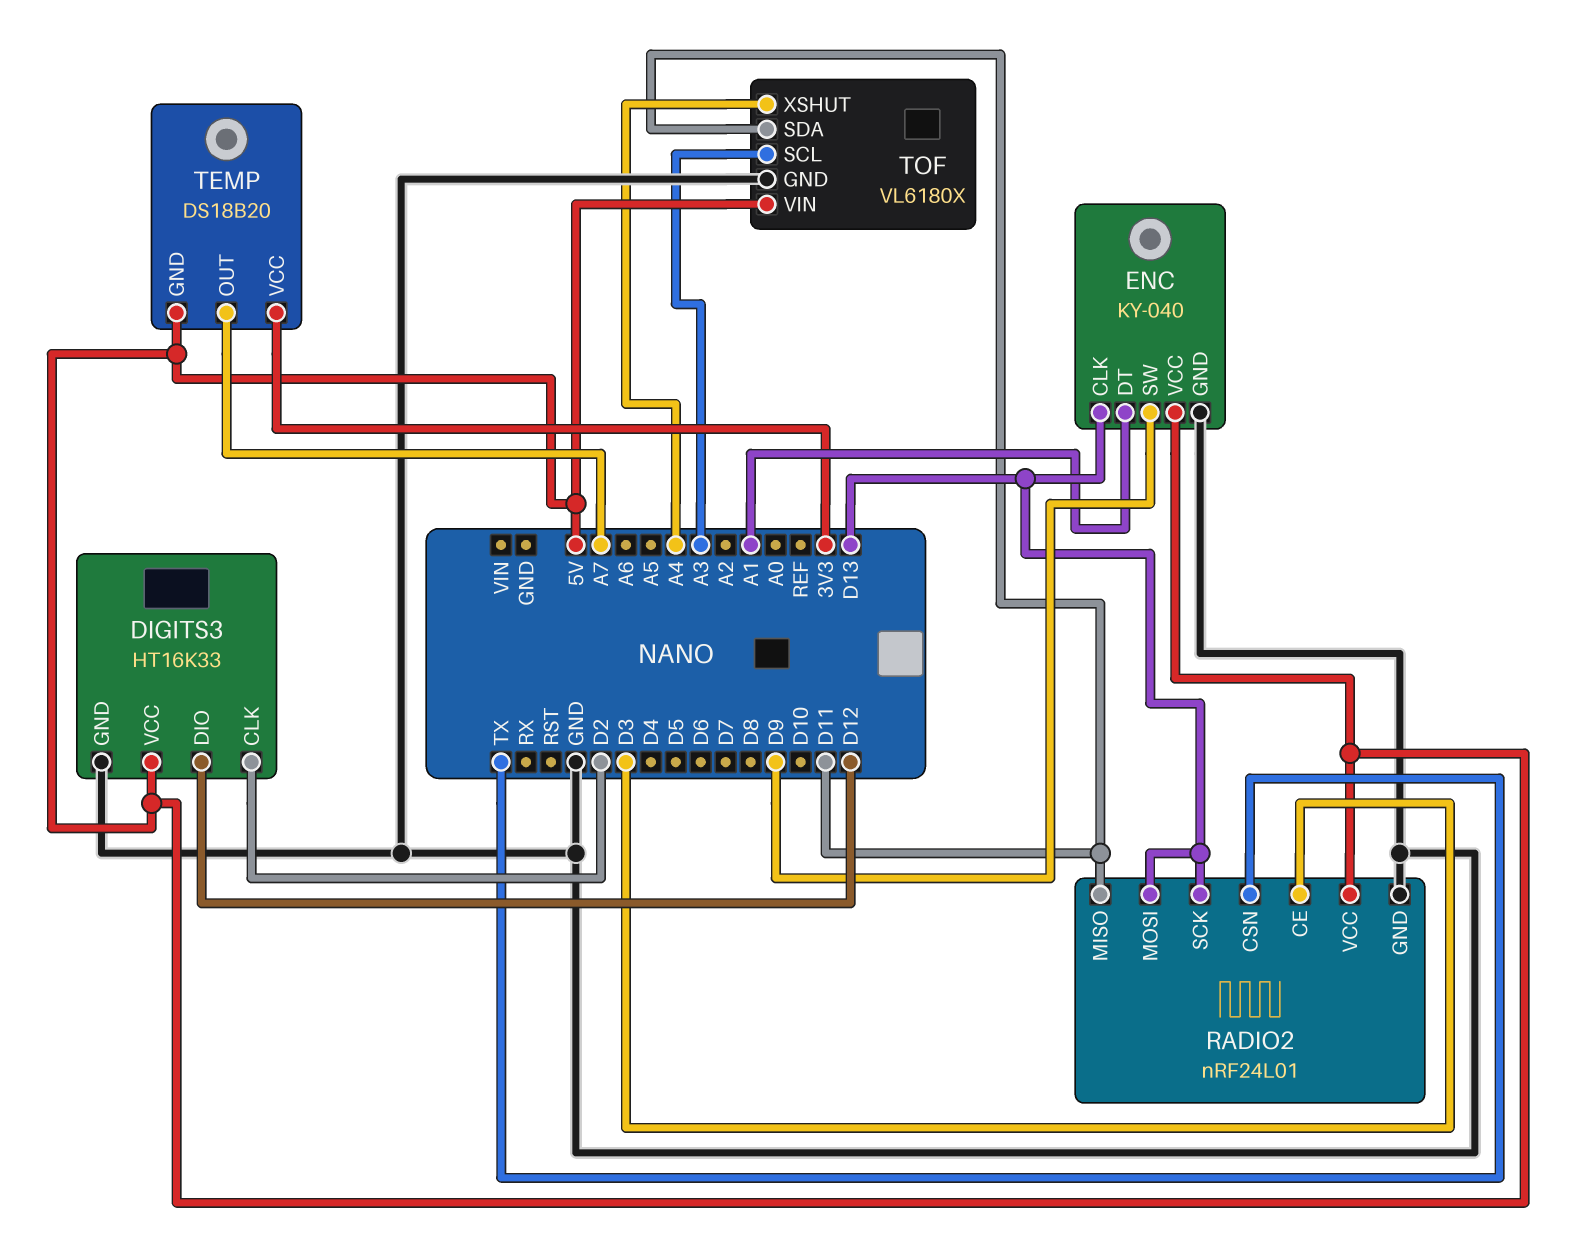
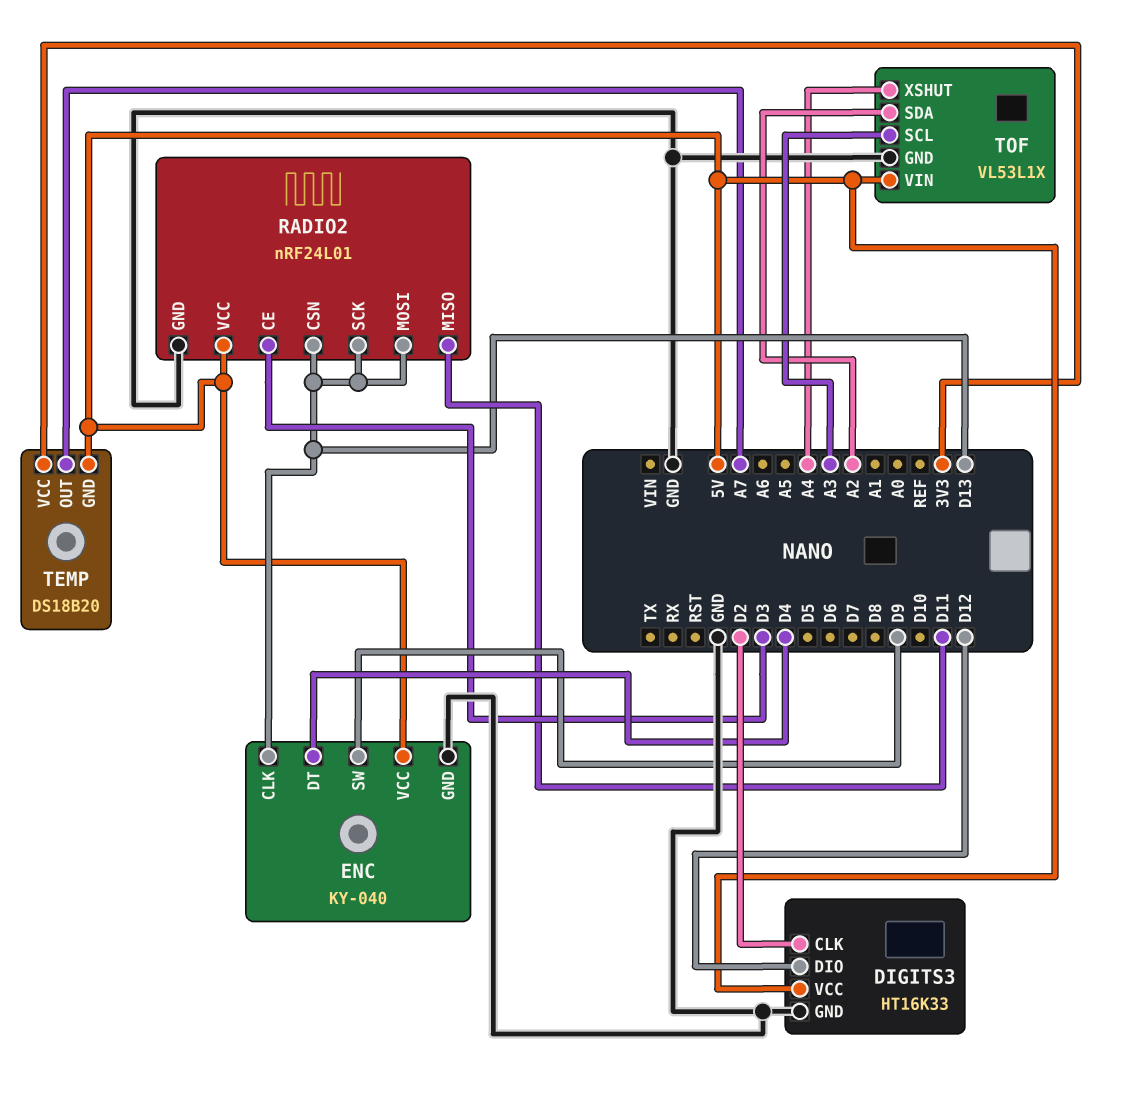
ENC pin DT: A1 -> D4
RADIO2 pin CSN: TX -> D13
TOF: VL6180X -> VL53L1X
TOF pin SDA: D11 -> A2

